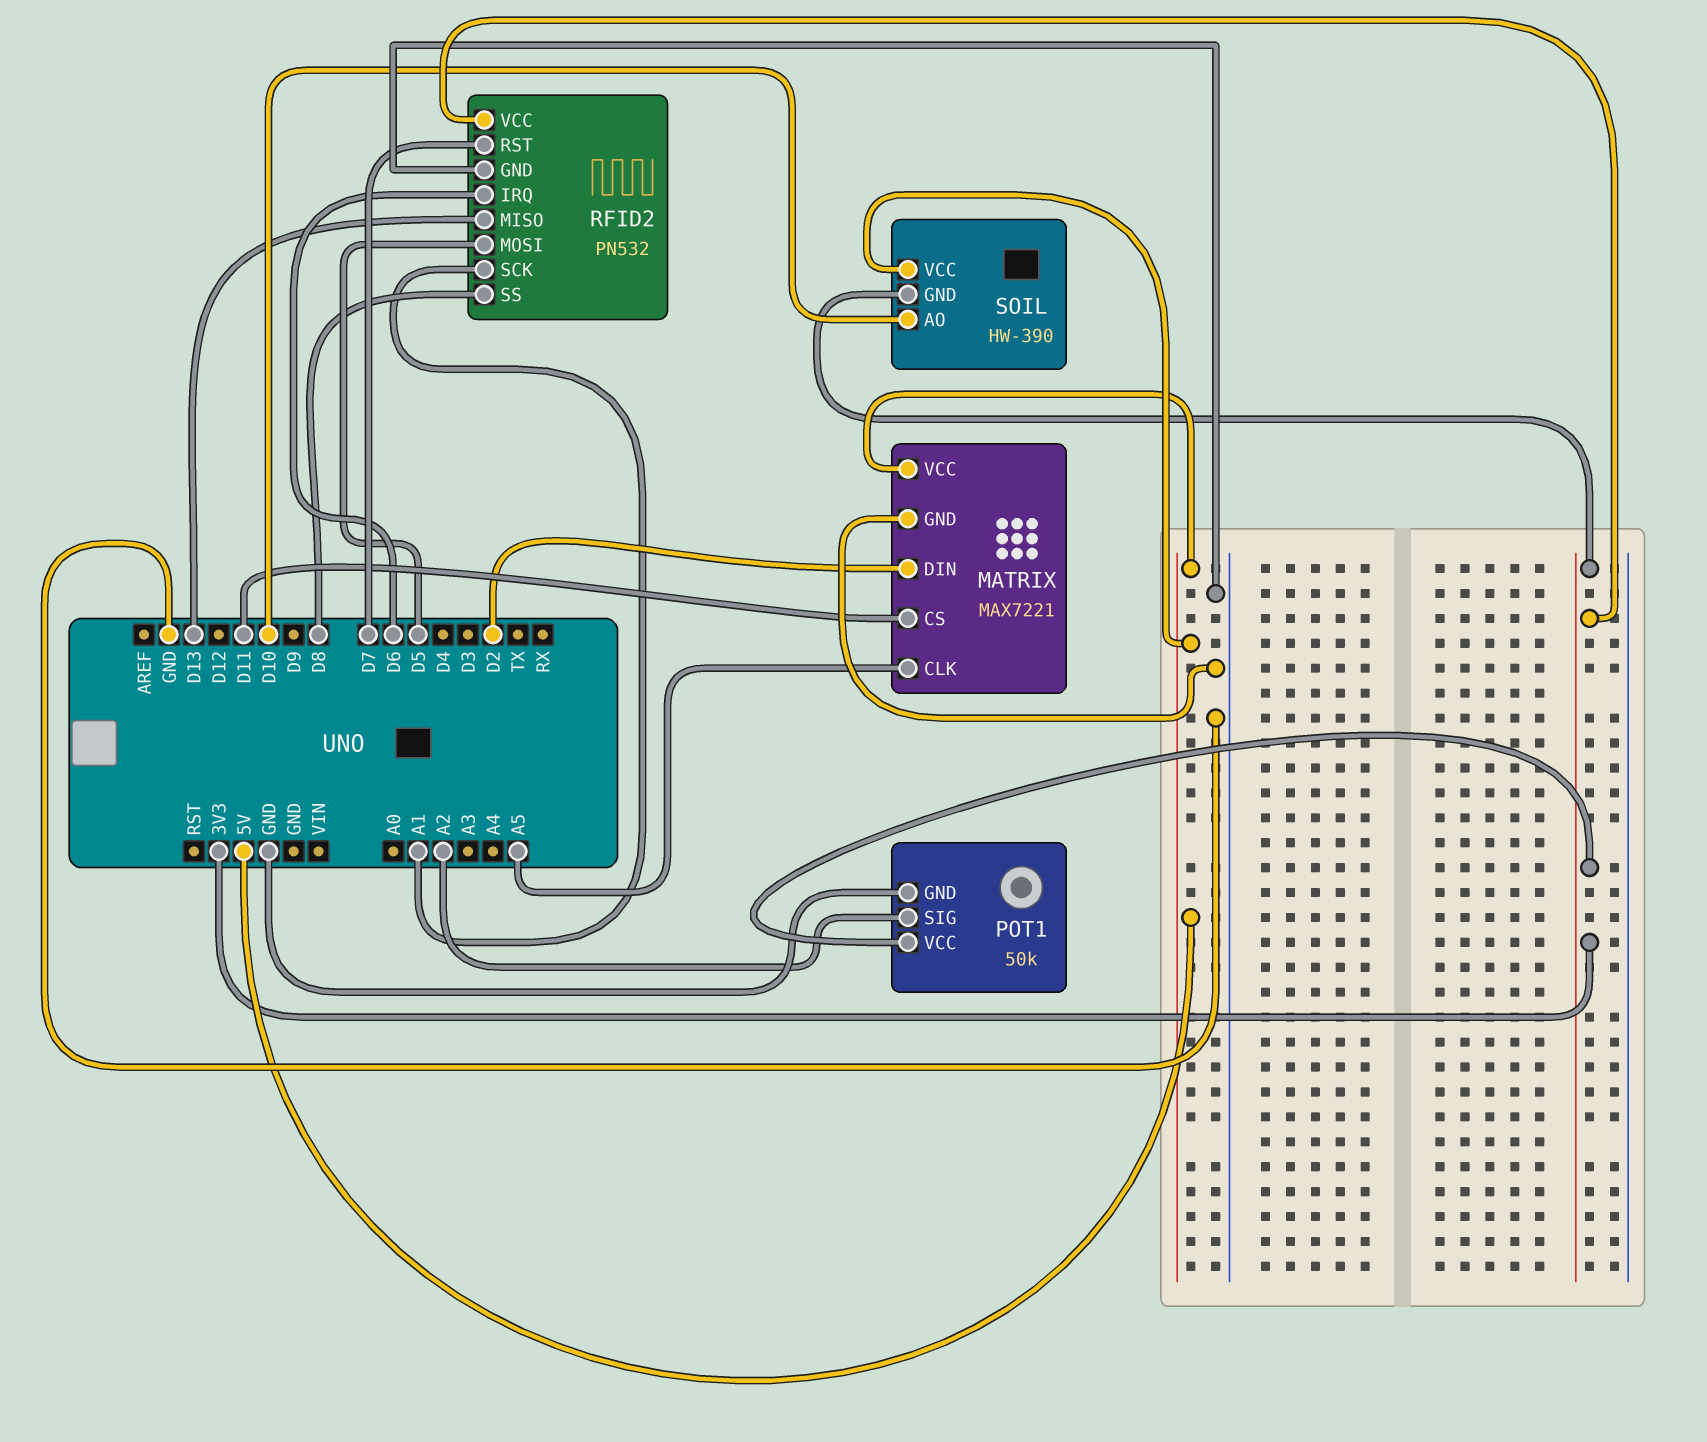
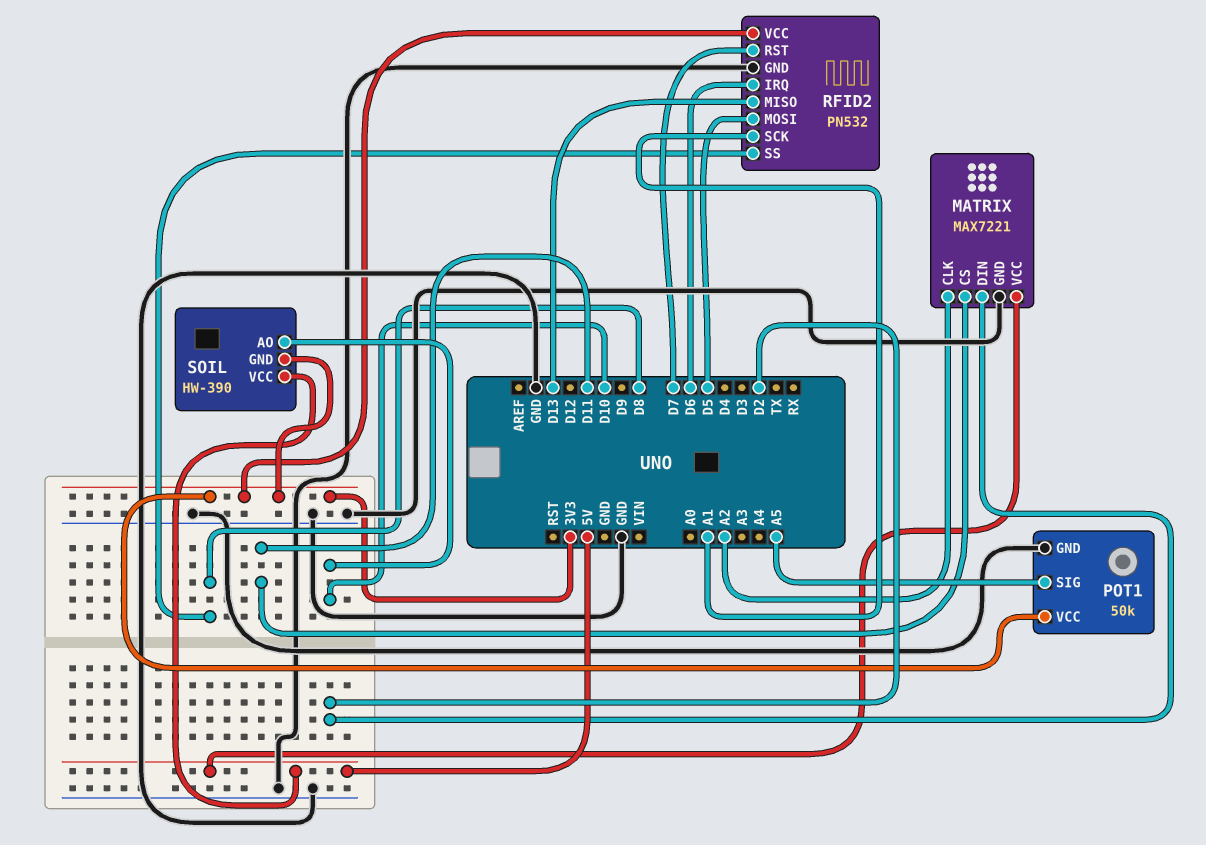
MATRIX pin CLK: A5 -> A2
POT1 pin SIG: A2 -> A5

